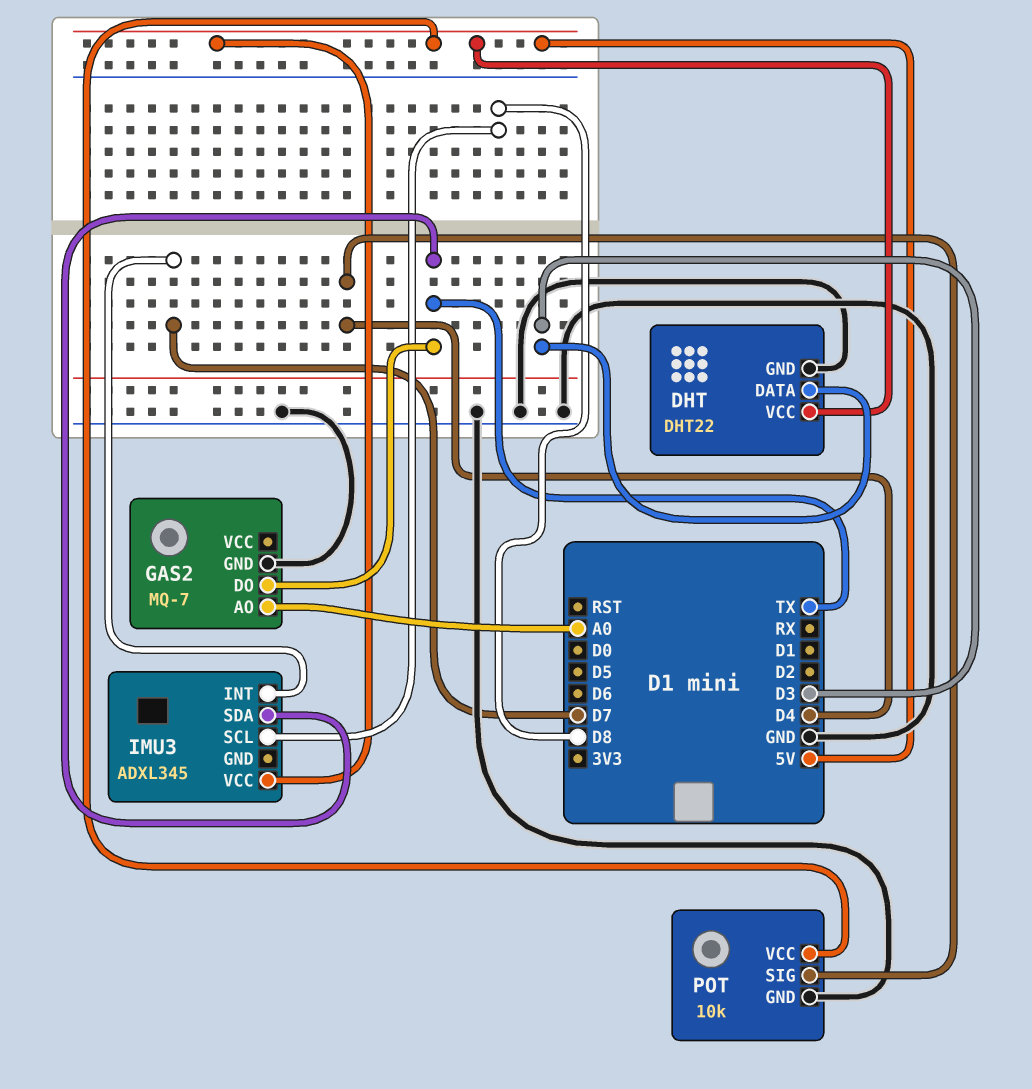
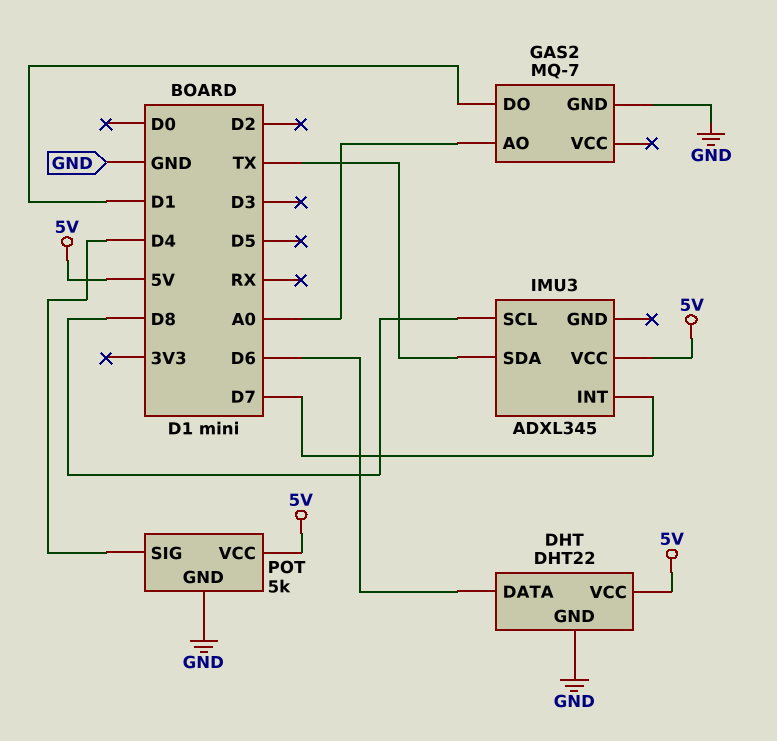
DHT pin DATA: D3 -> D6
GAS2 pin DO: TX -> D1
POT: 10k -> 5k

